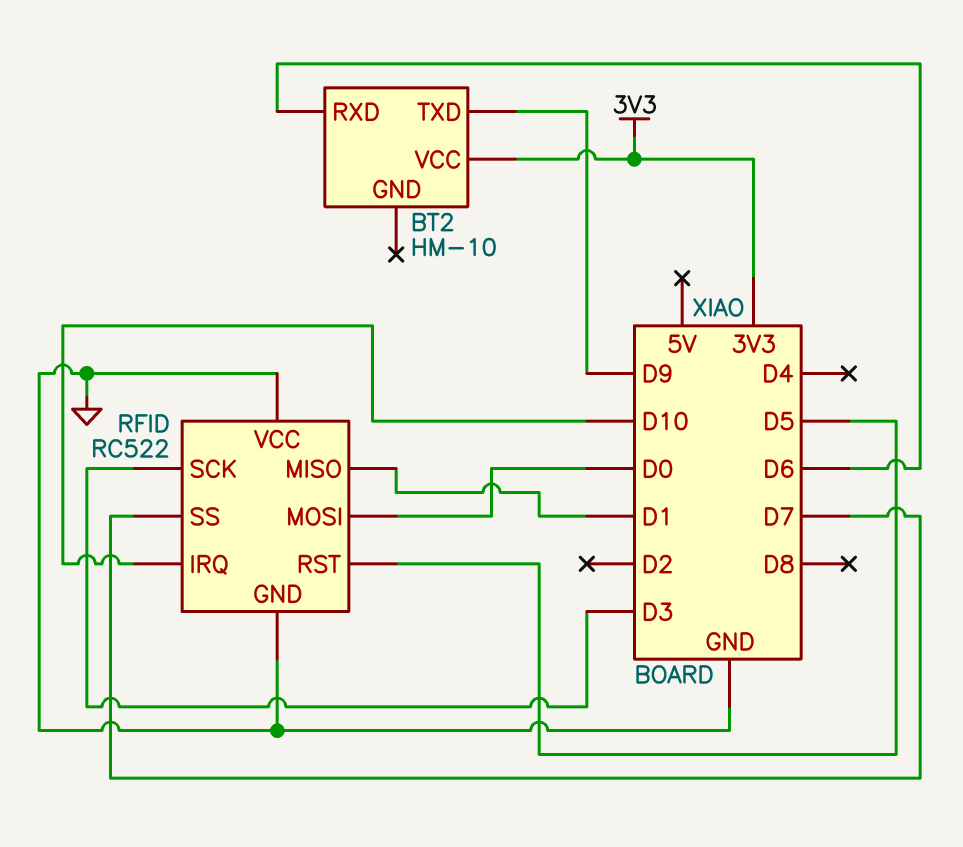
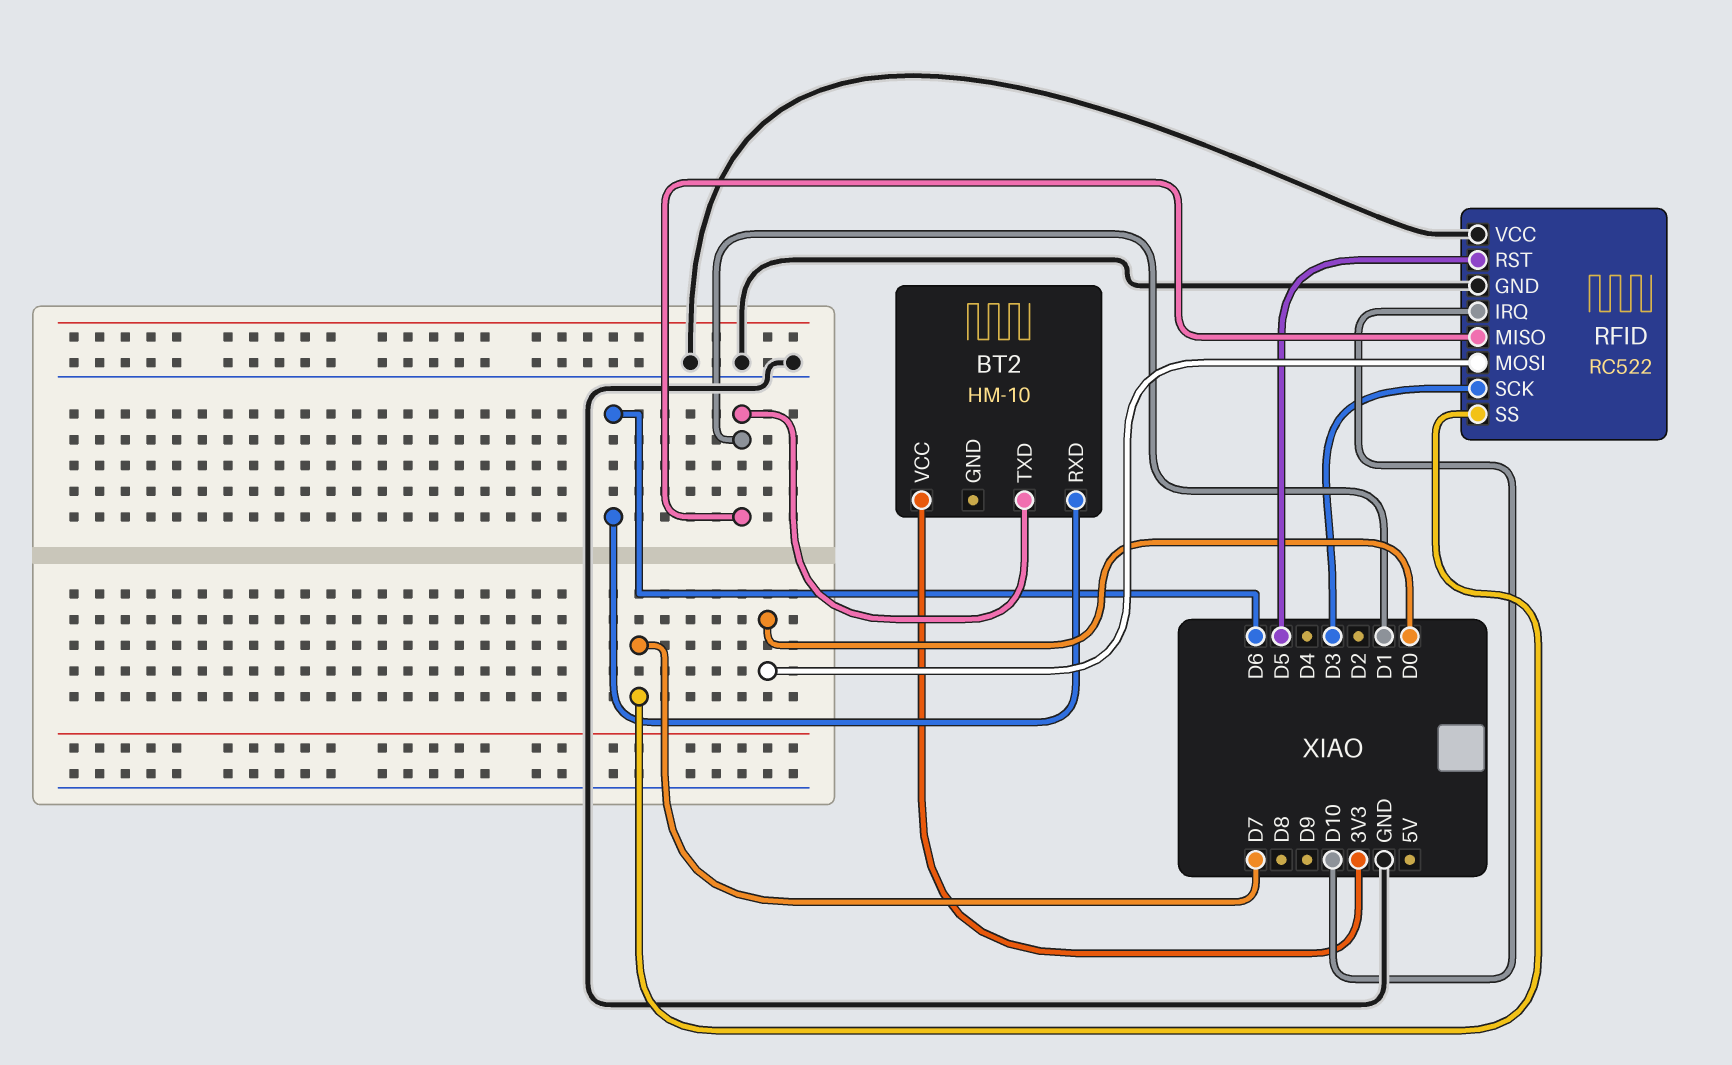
BT2 pin TXD: D9 -> D1

